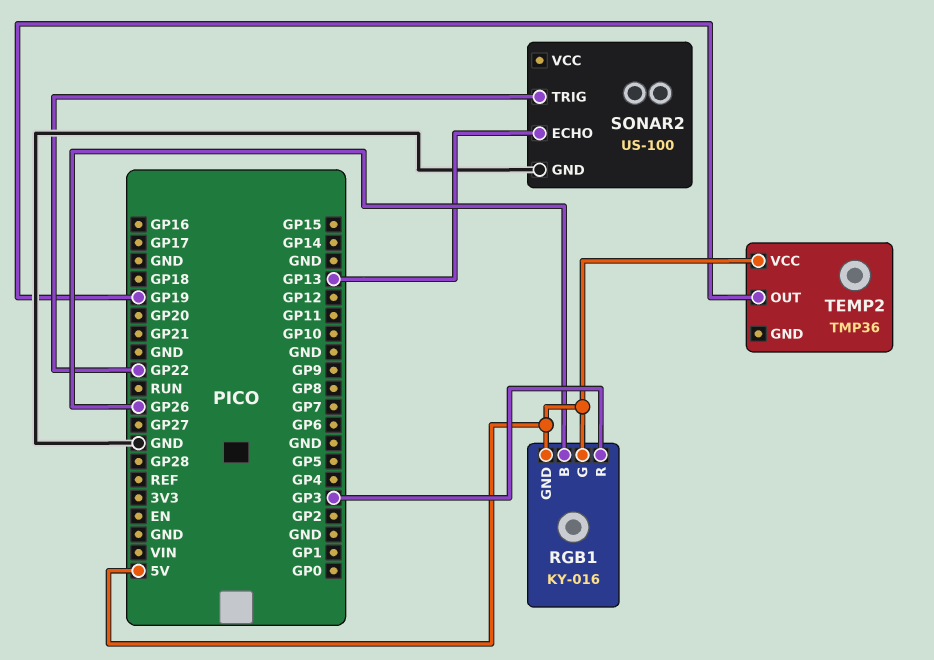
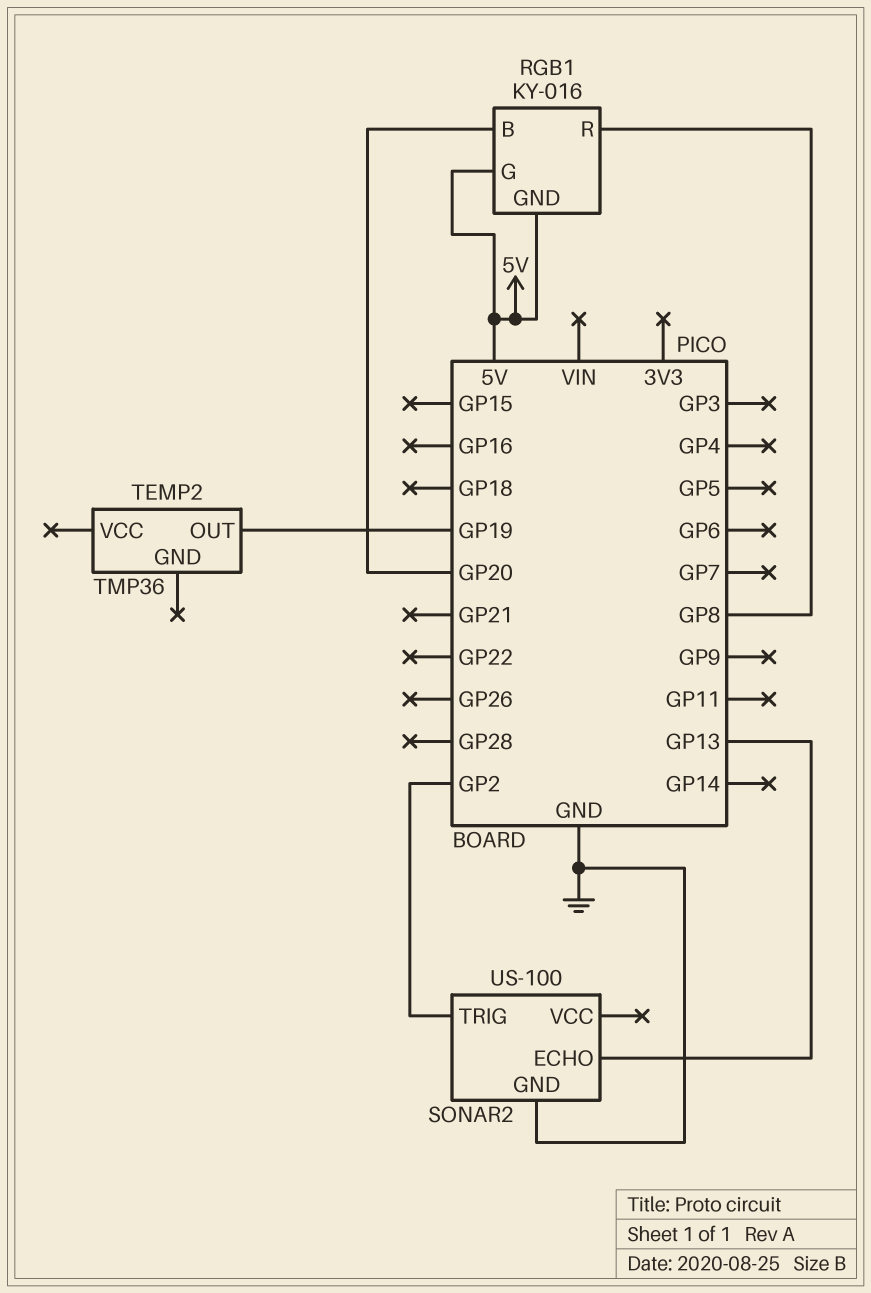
RGB1 pin B: GP26 -> GP20
RGB1 pin R: GP3 -> GP8
SONAR2 pin TRIG: GP22 -> GP2
TEMP2 pin VCC: 5V -> none

